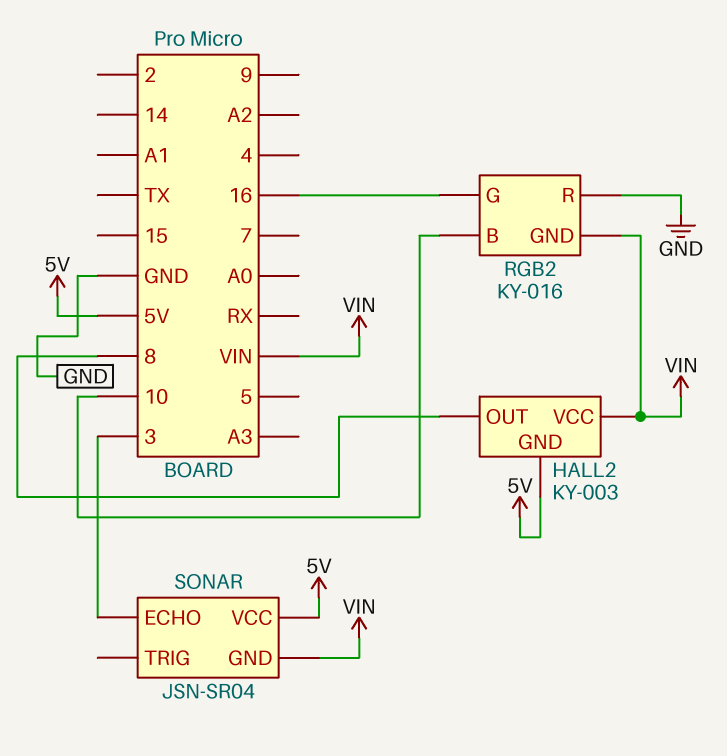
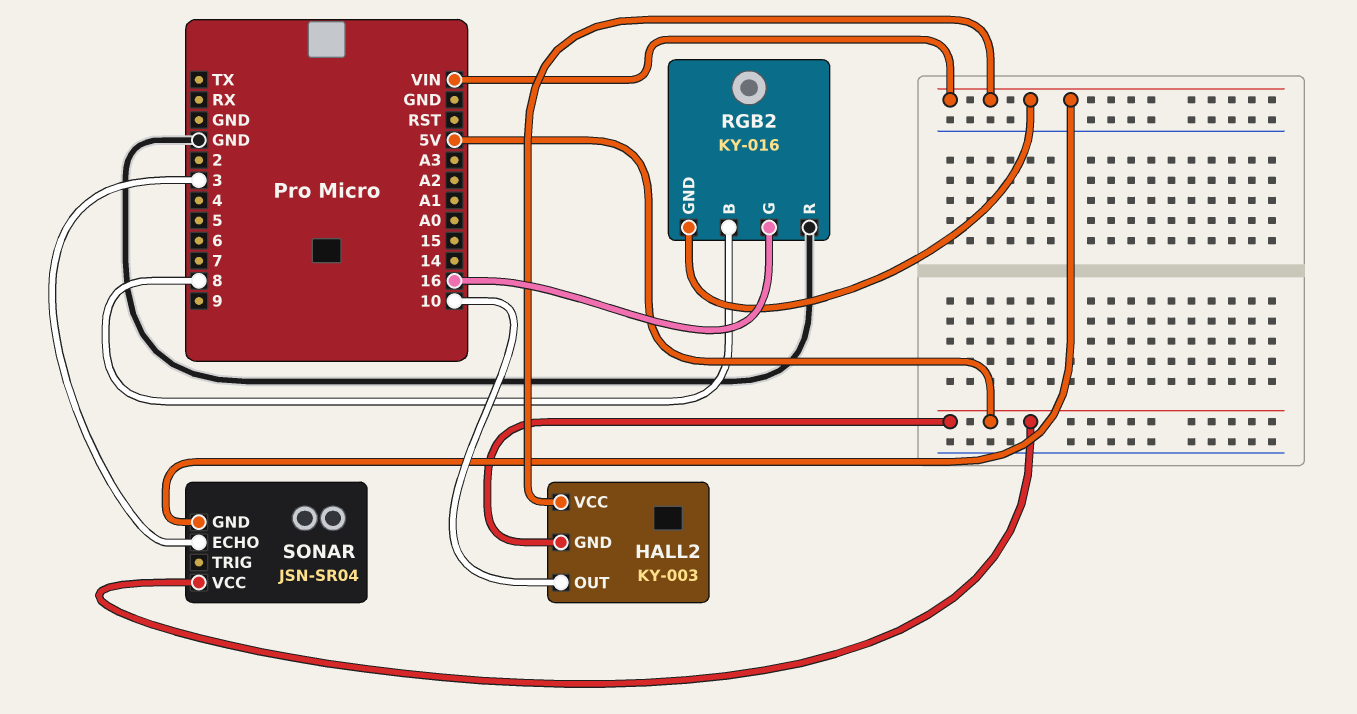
HALL2 pin OUT: 8 -> 10
RGB2 pin B: 10 -> 8

